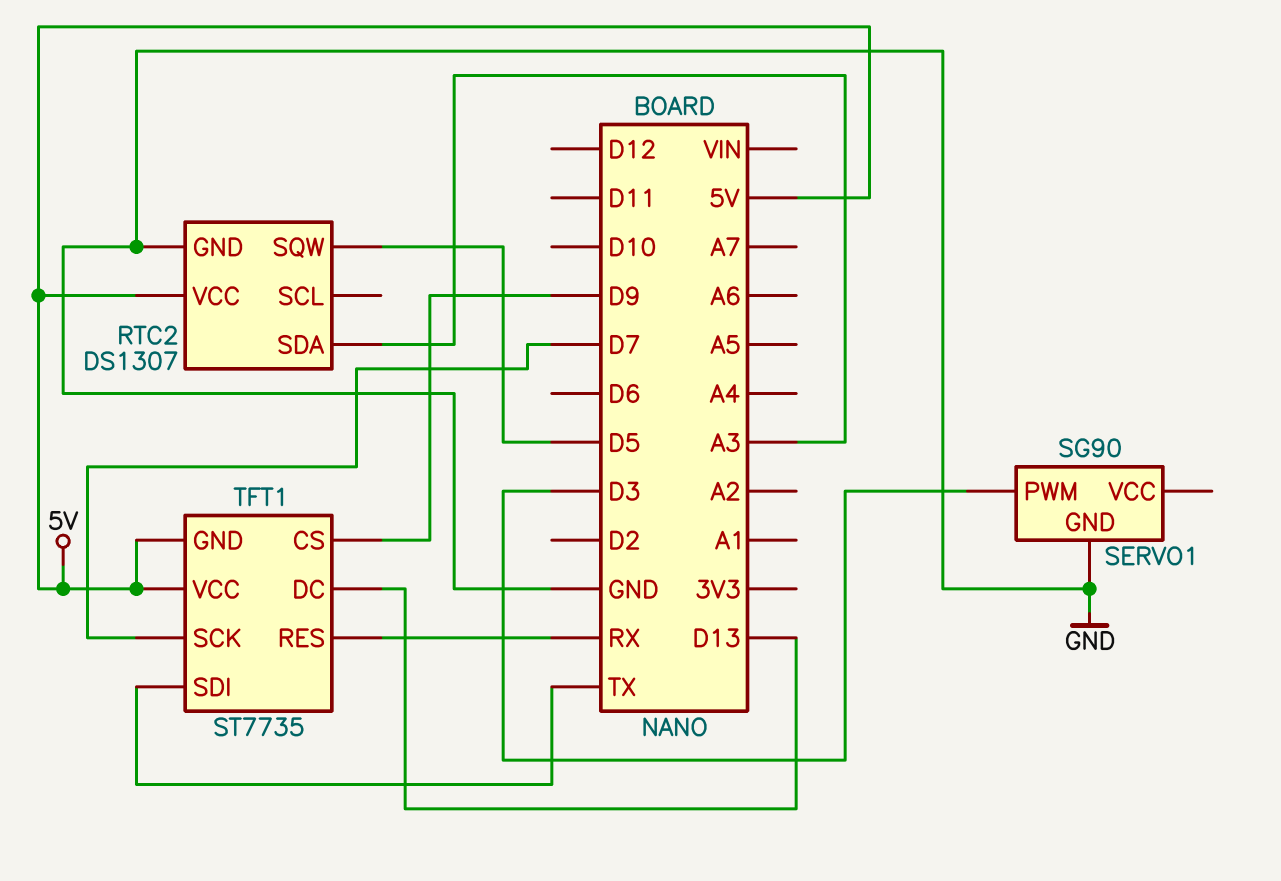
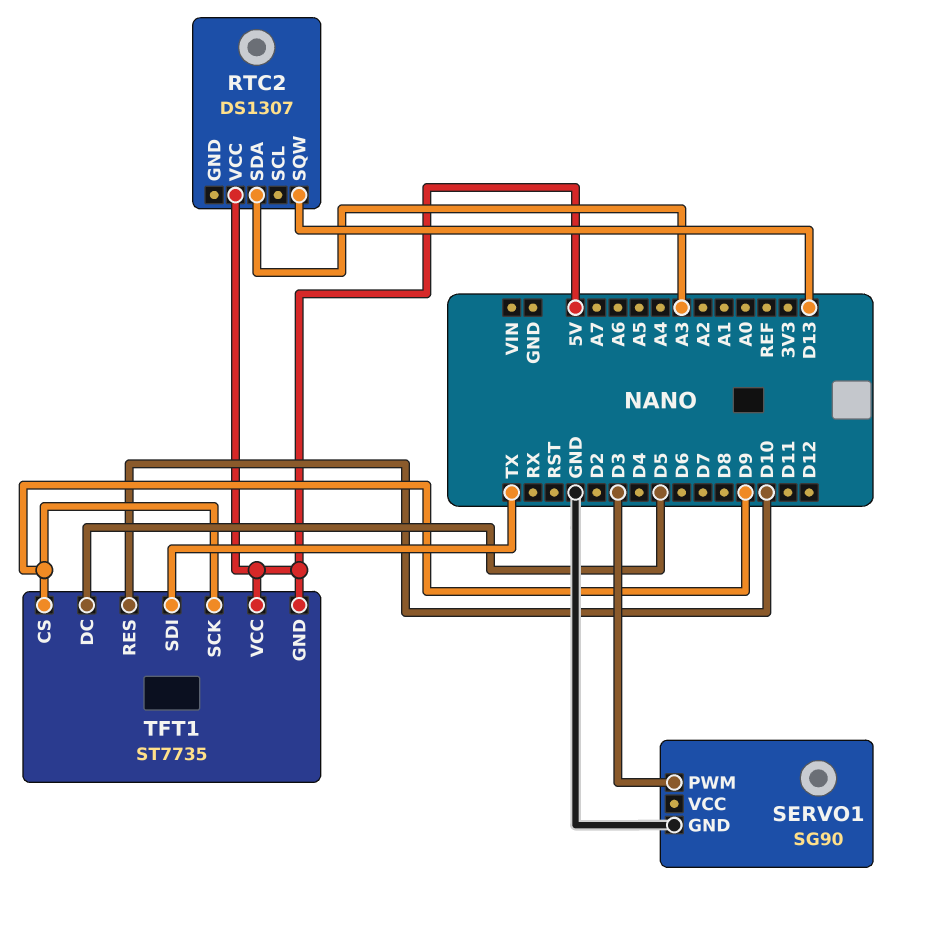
RTC2 pin GND: GND -> none
RTC2 pin SQW: D5 -> D13
TFT1 pin DC: D13 -> D5
TFT1 pin RES: RX -> D10
TFT1 pin SCK: D7 -> D9

